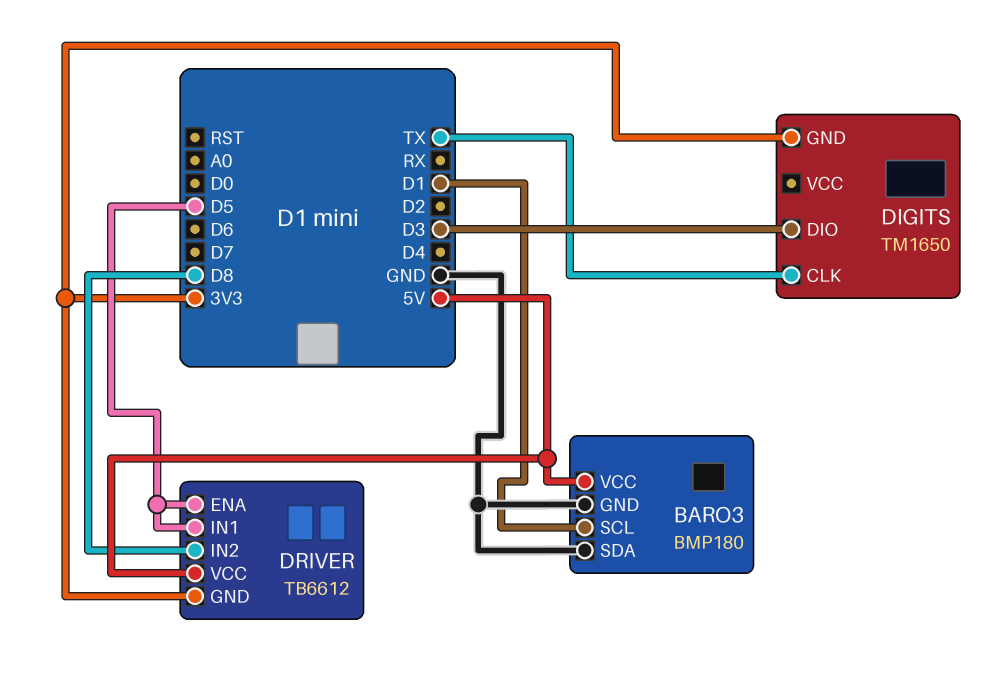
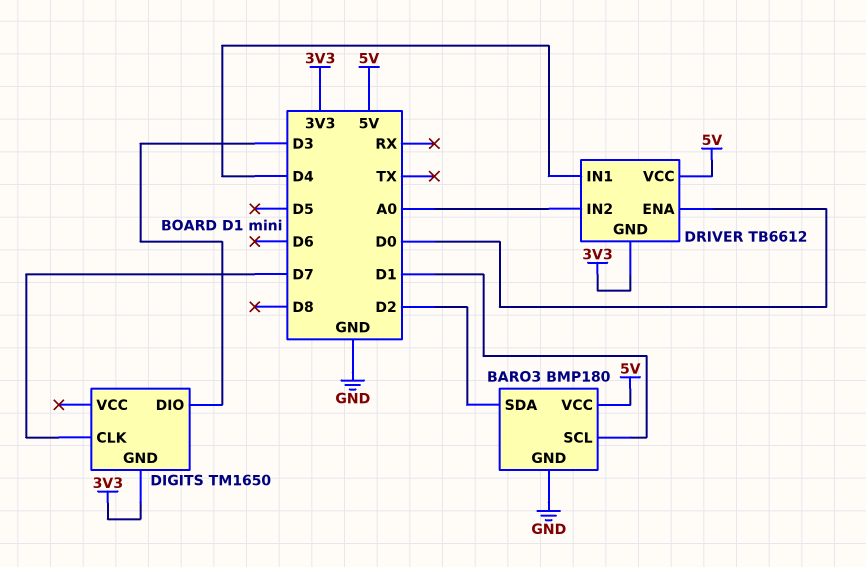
BARO3 pin SDA: GND -> D2
DIGITS pin CLK: TX -> D7
DRIVER pin ENA: D5 -> D0
DRIVER pin IN1: D5 -> D4
DRIVER pin IN2: D8 -> A0

